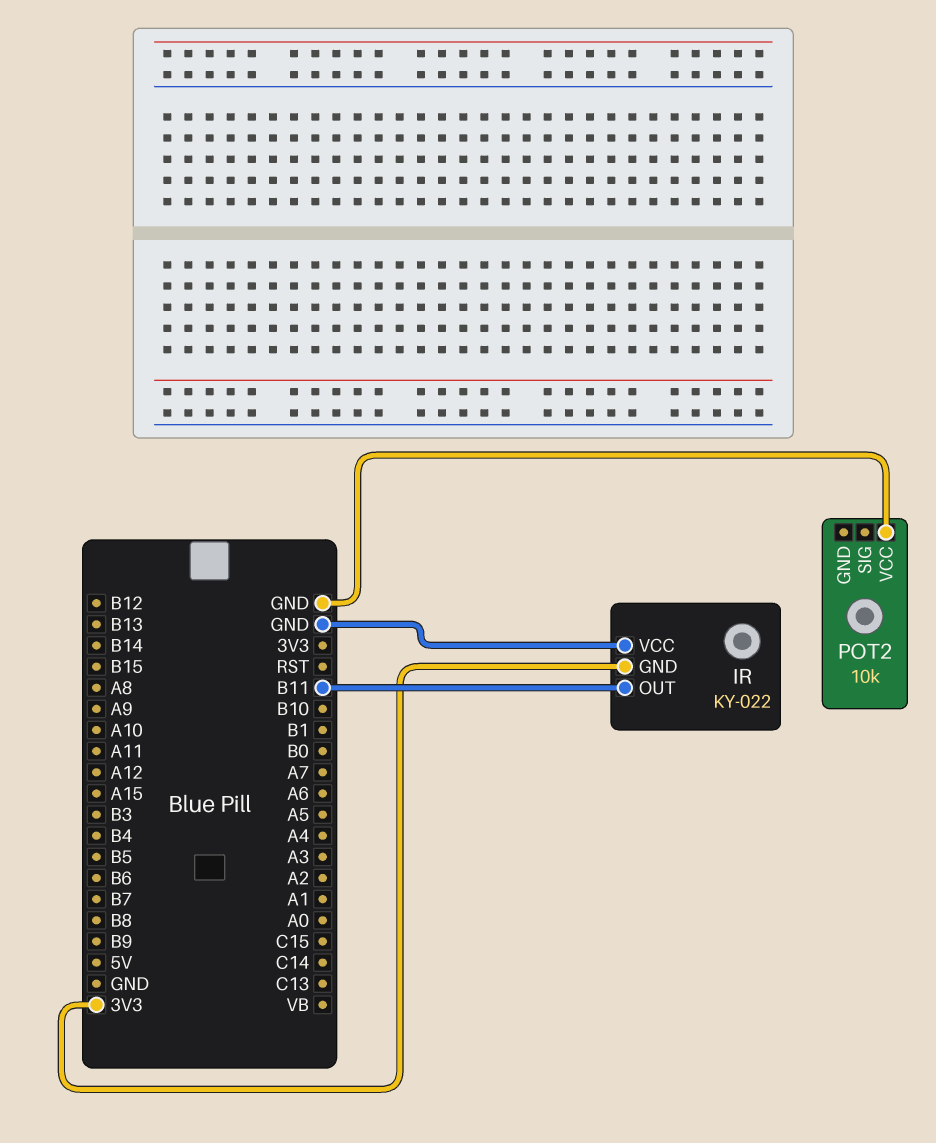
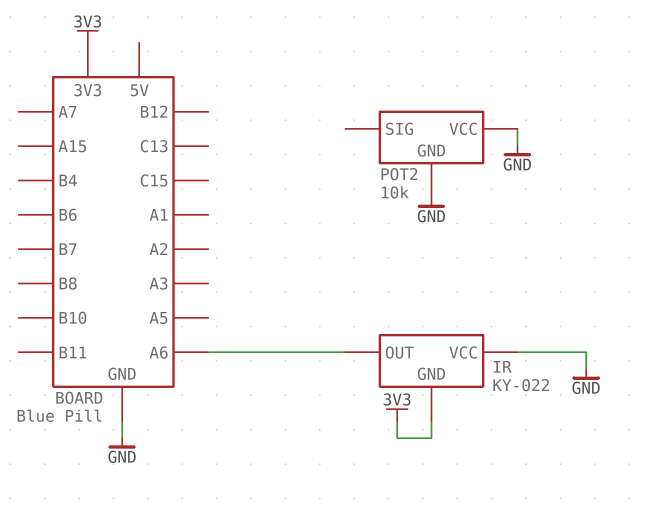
IR pin OUT: B11 -> A6
POT2 pin GND: none -> GND

